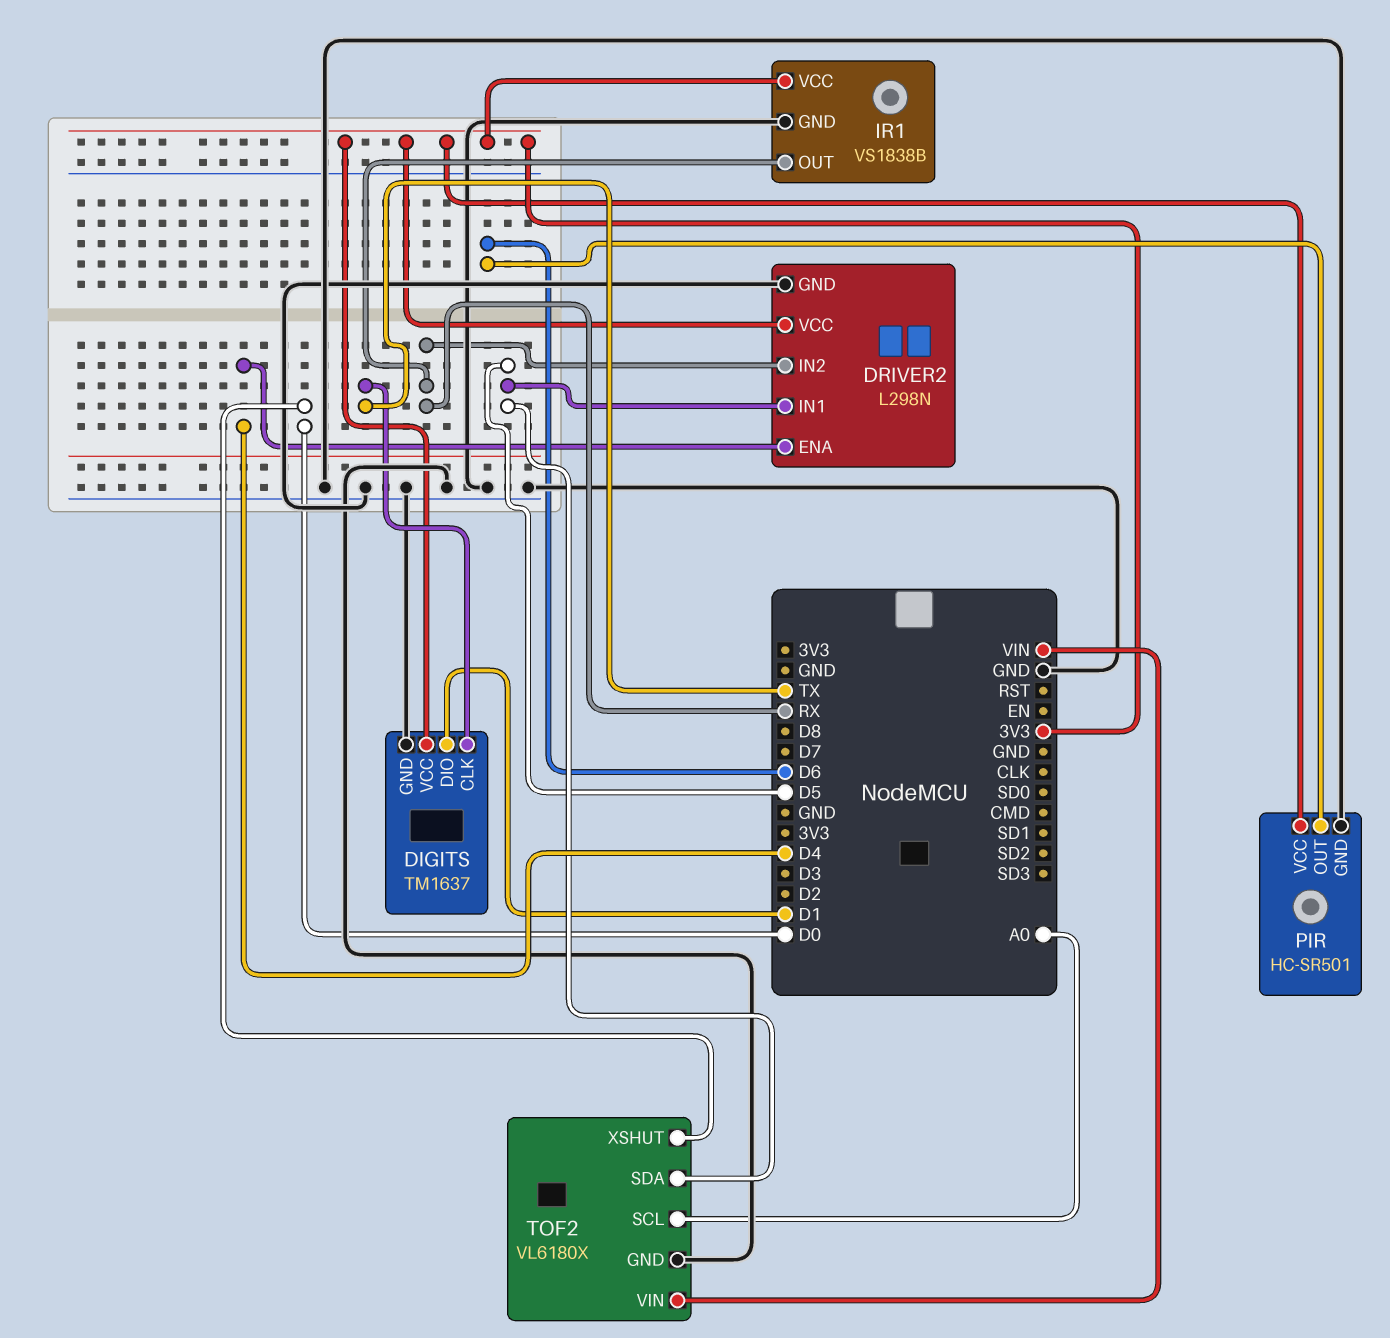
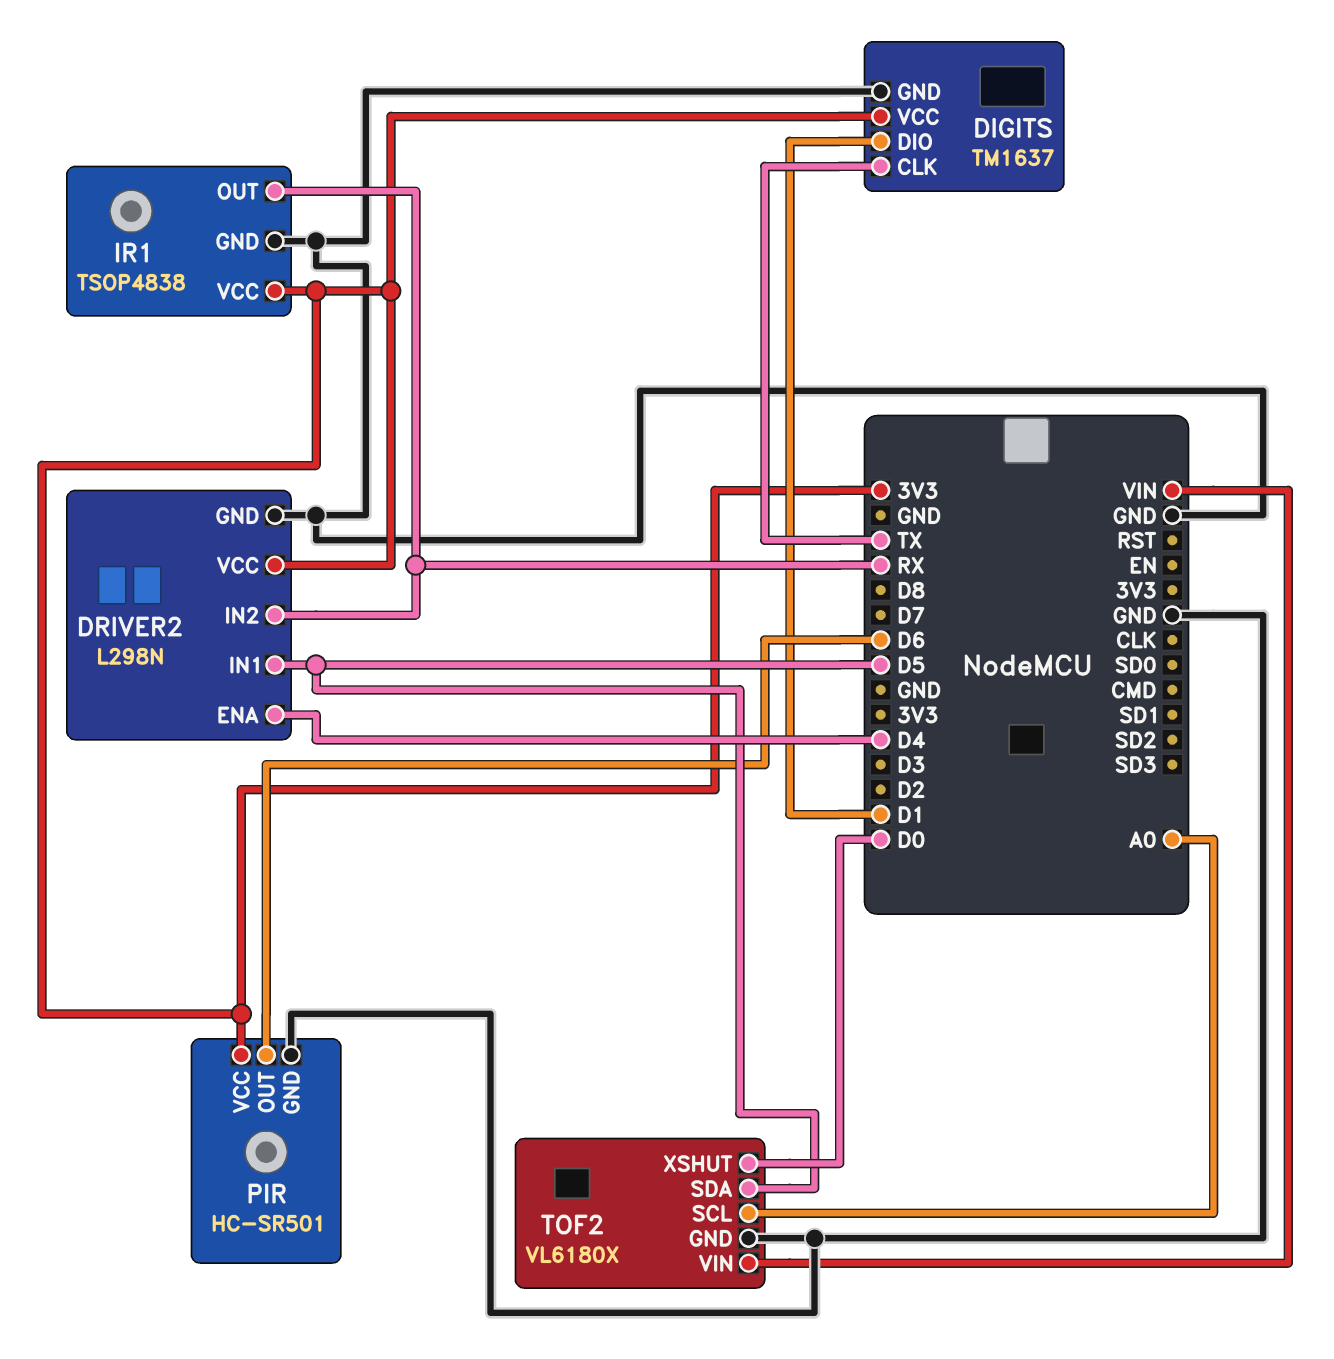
IR1: VS1838B -> TSOP4838

